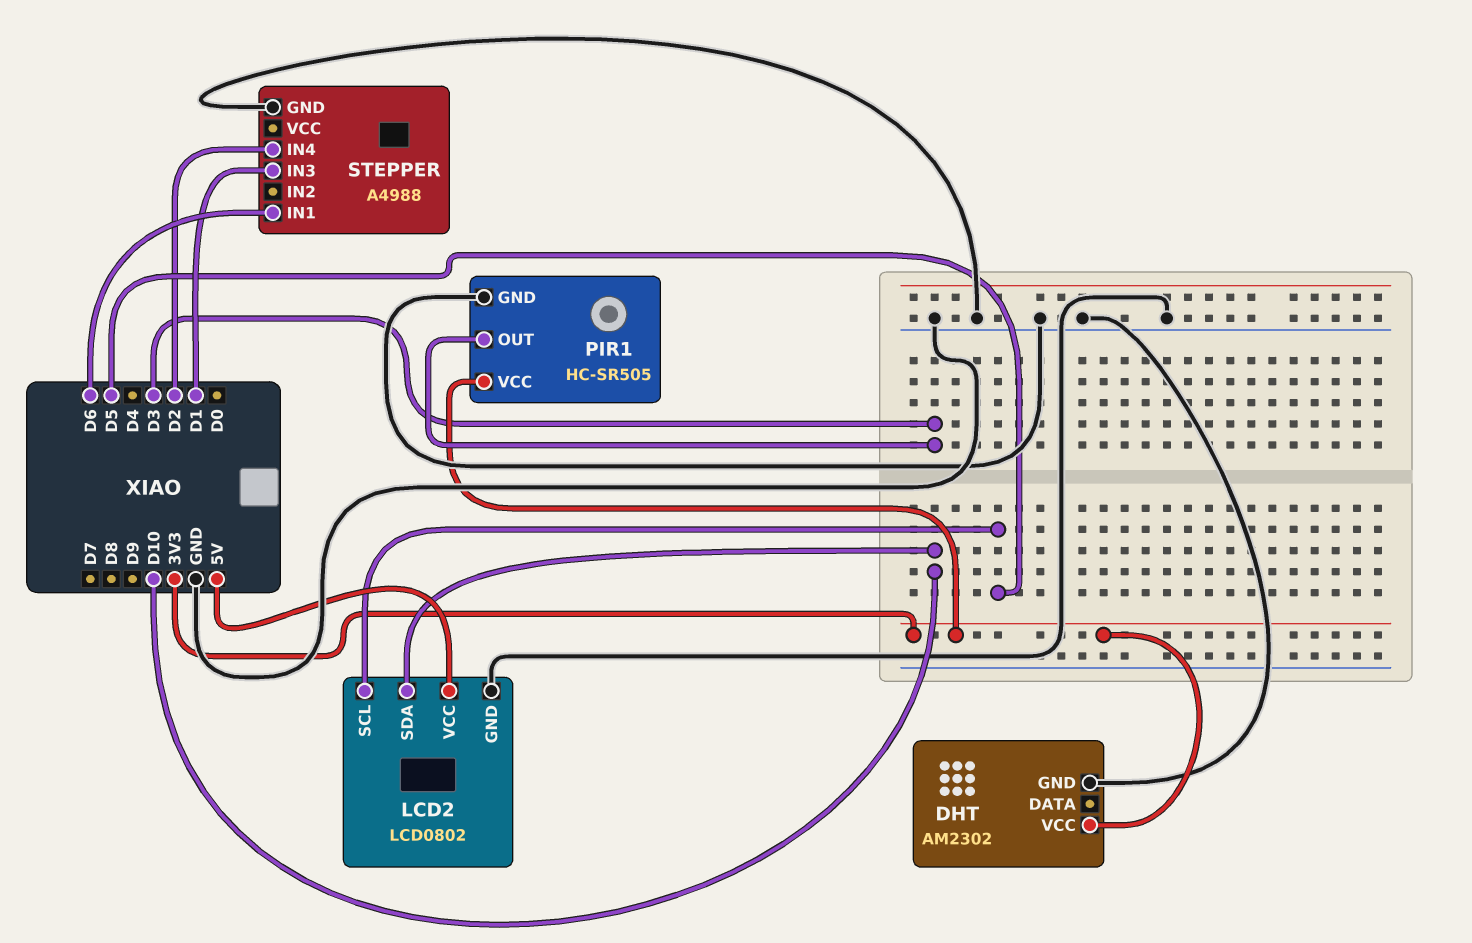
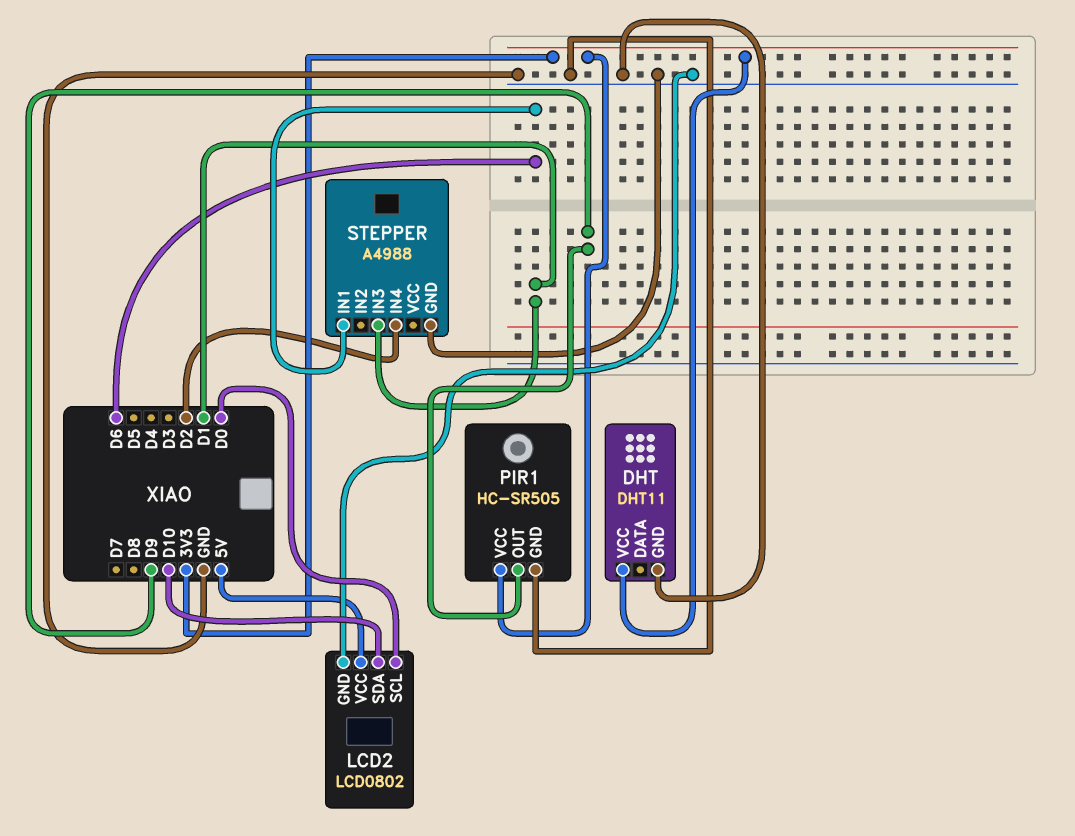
DHT: AM2302 -> DHT11
LCD2 pin SCL: D5 -> D0
PIR1 pin OUT: D3 -> D9

